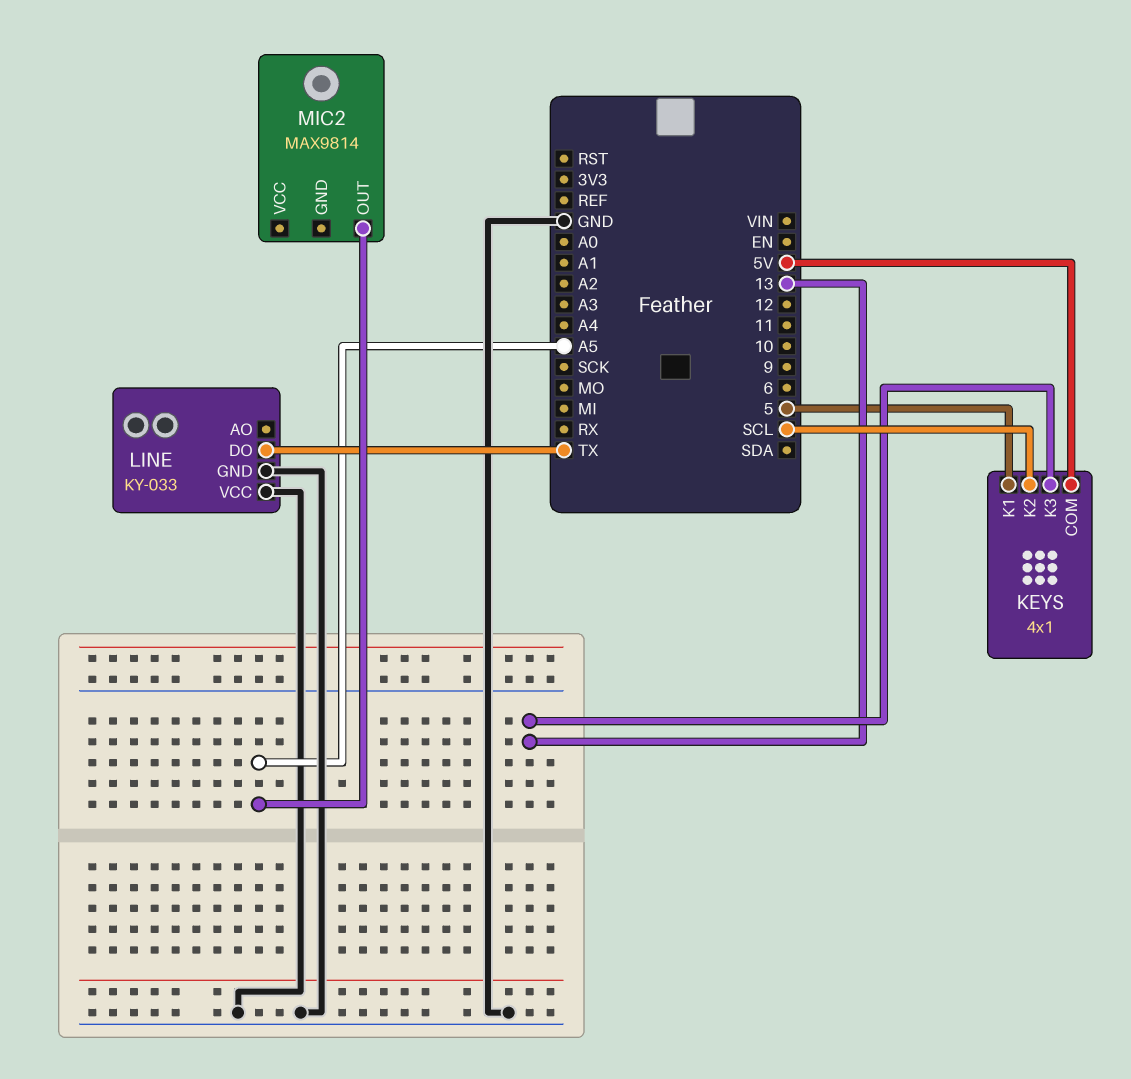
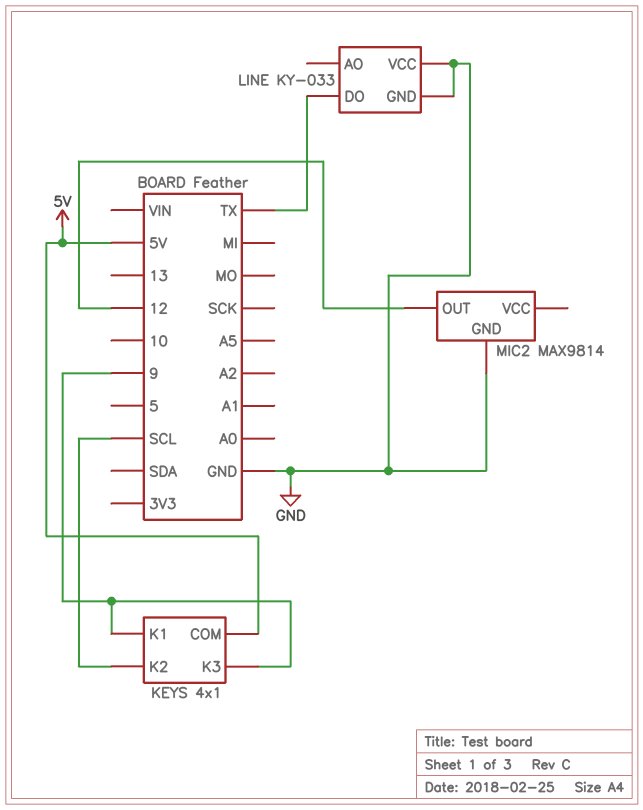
KEYS pin K1: 5 -> 9
KEYS pin K3: 13 -> 9
MIC2 pin GND: none -> GND
MIC2 pin OUT: A5 -> 12

